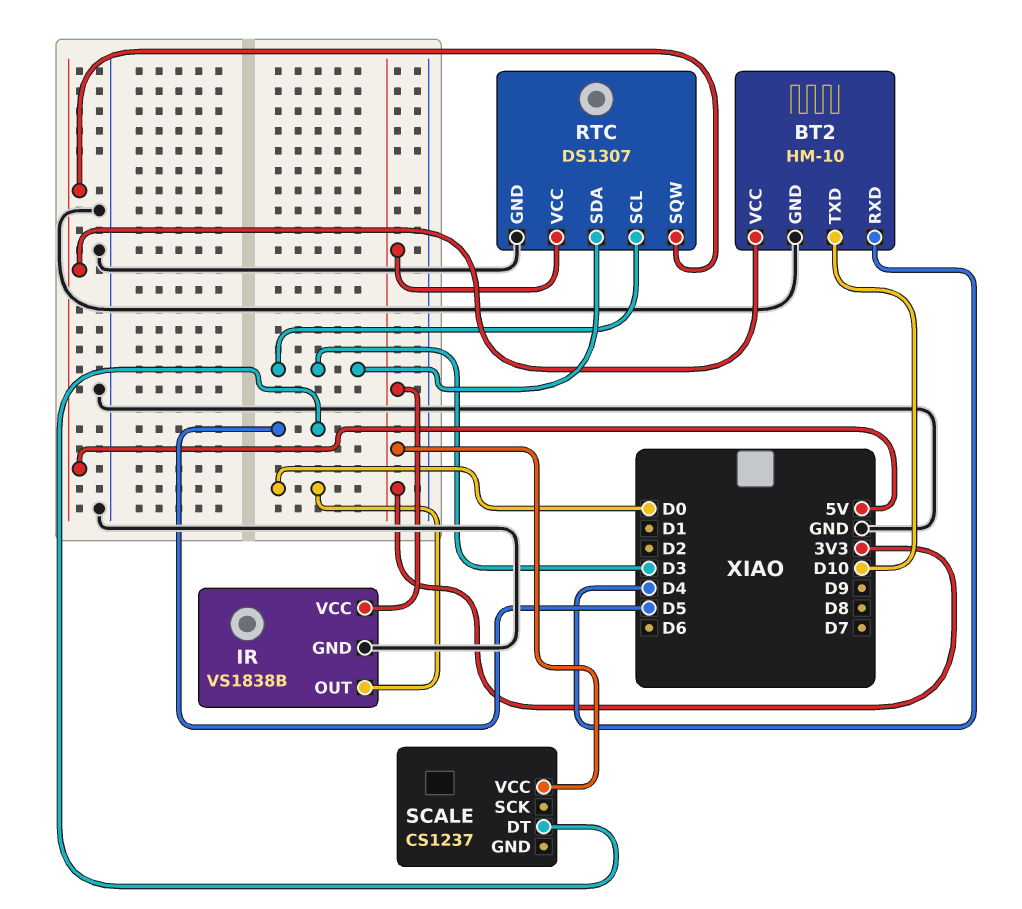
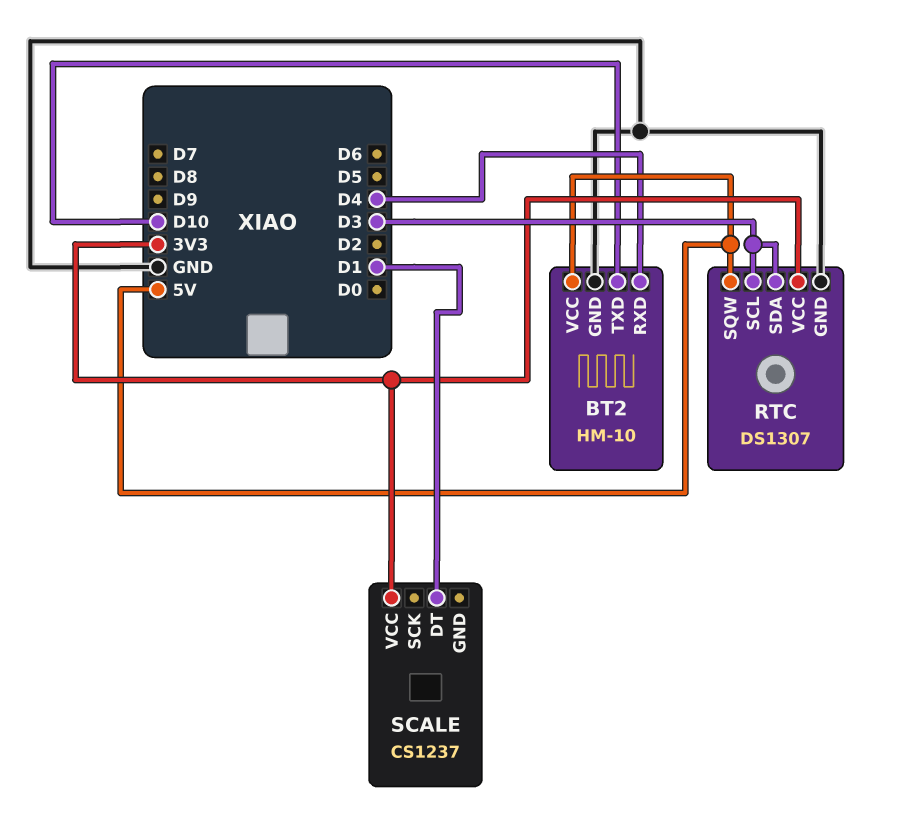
IR: VS1838B -> none
IR pin GND: GND -> none
IR pin OUT: D0 -> none
IR pin VCC: 3V3 -> none
SCALE pin DT: D5 -> D1

